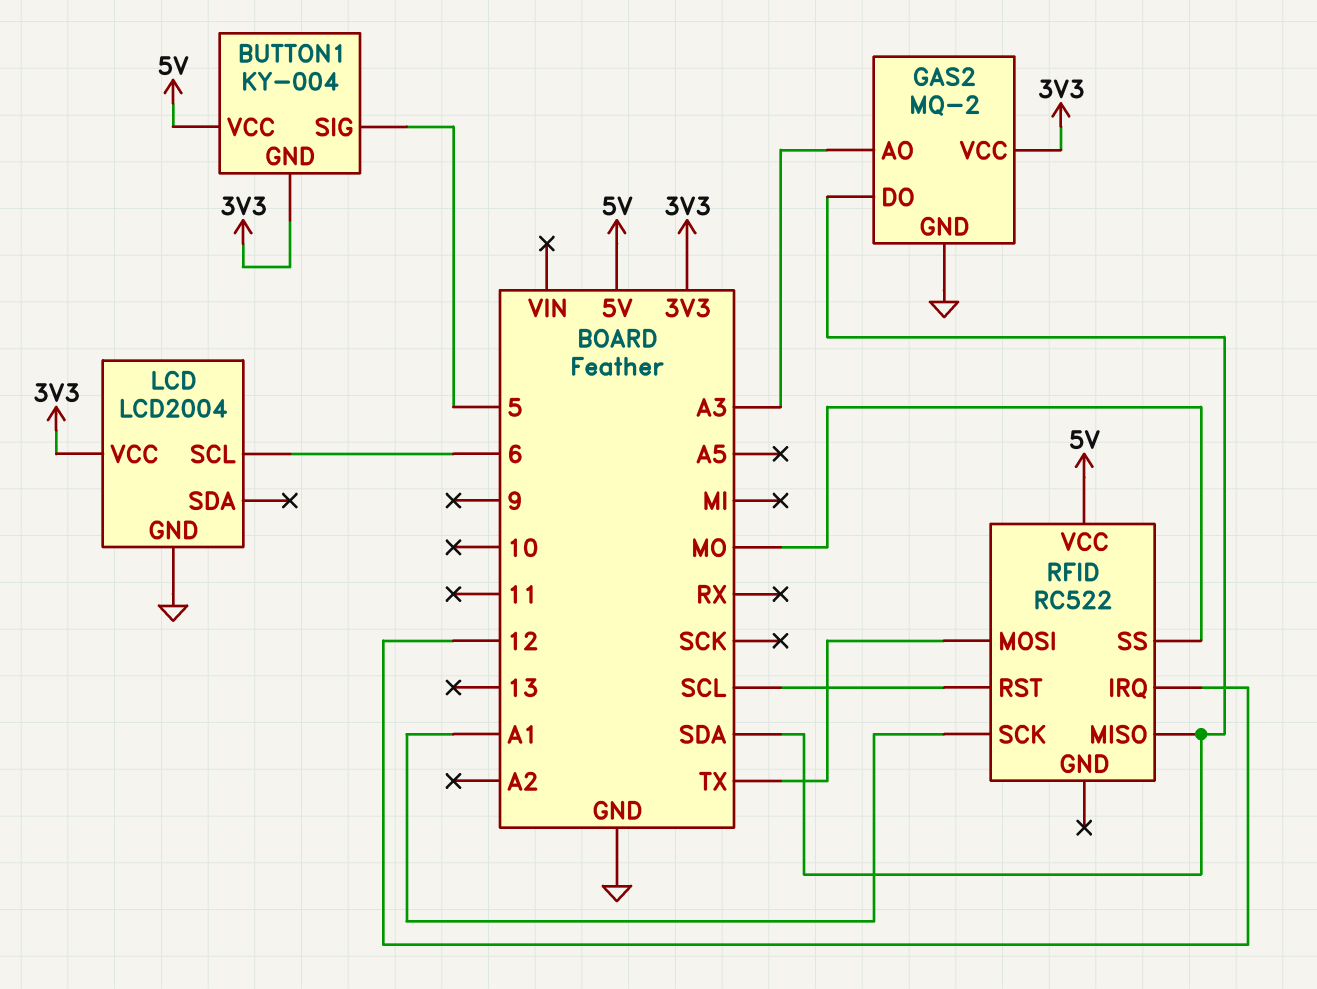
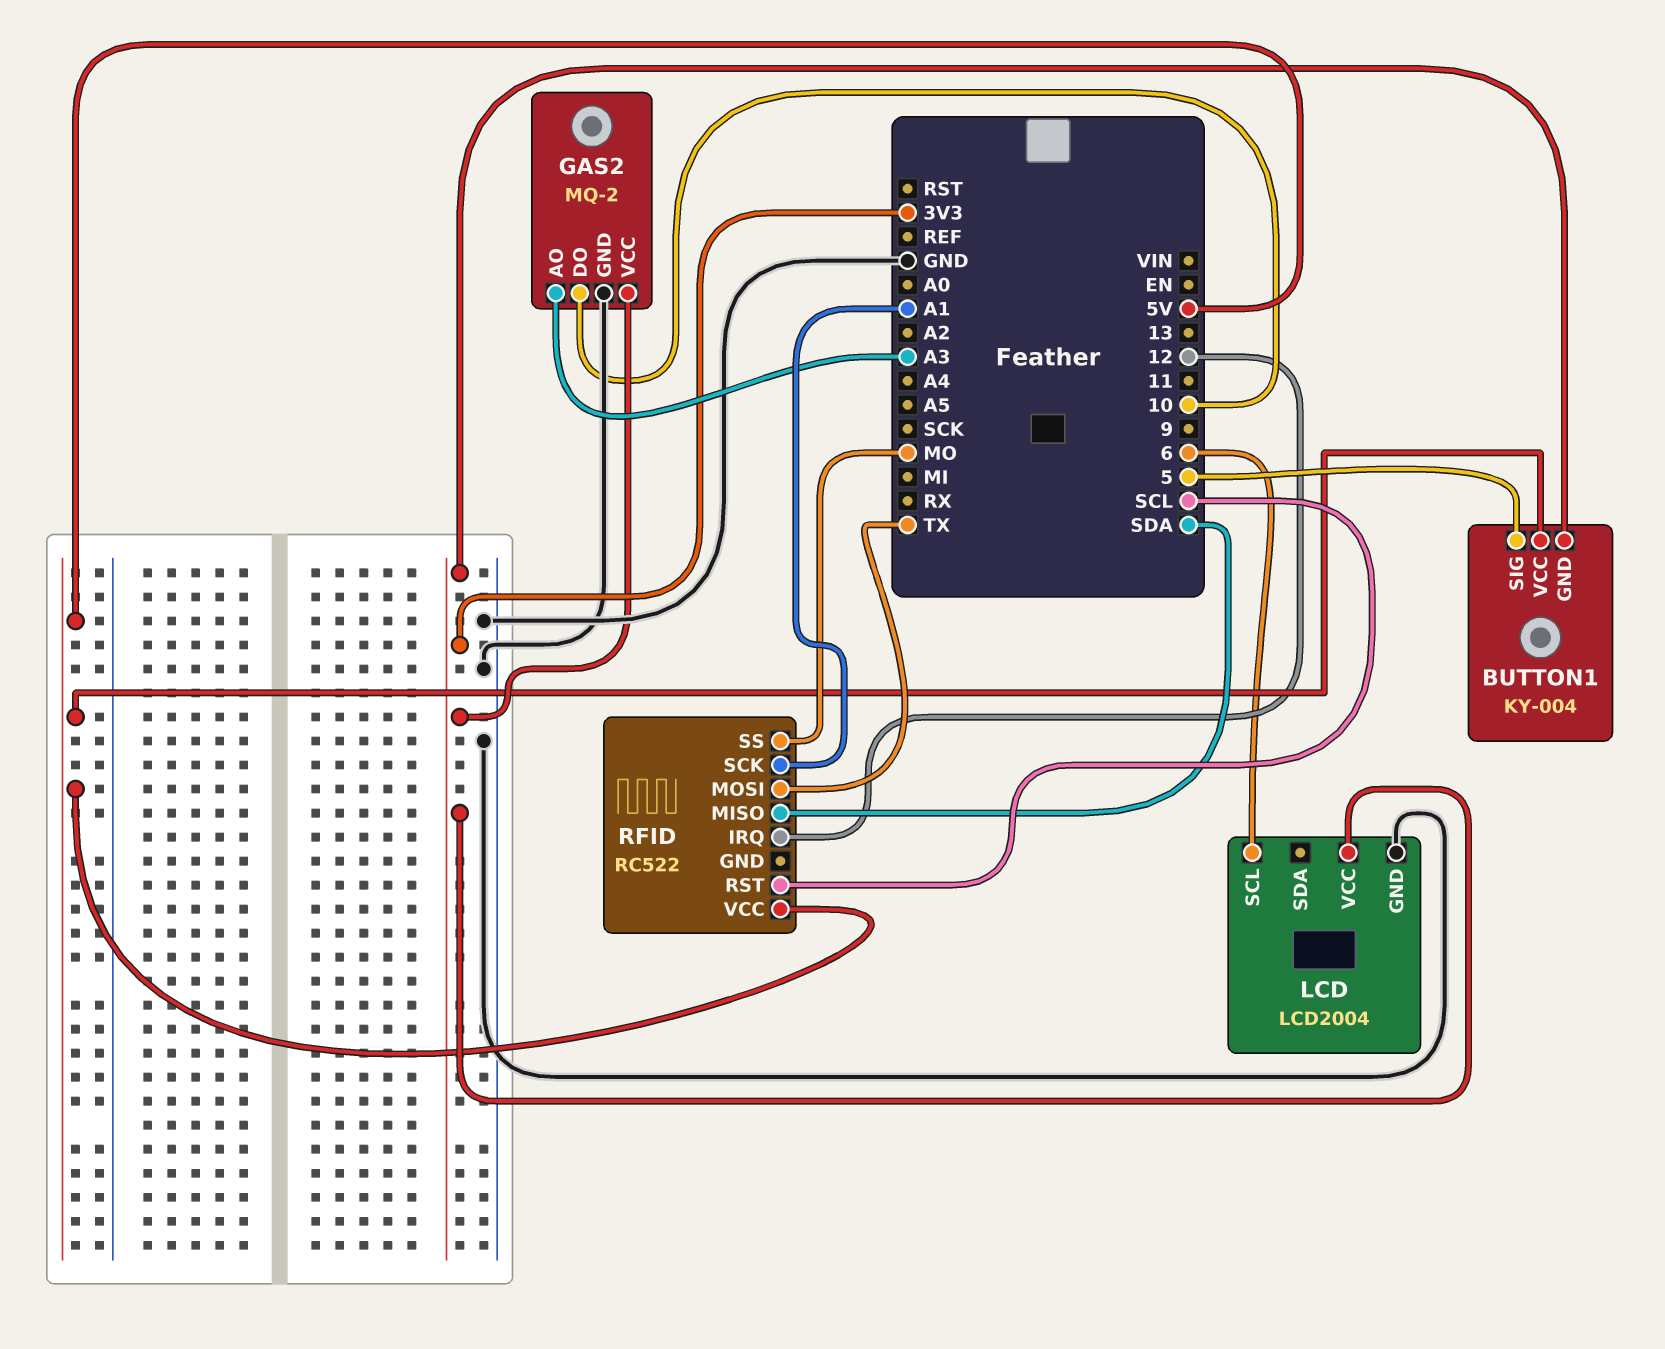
GAS2 pin DO: SDA -> 10

